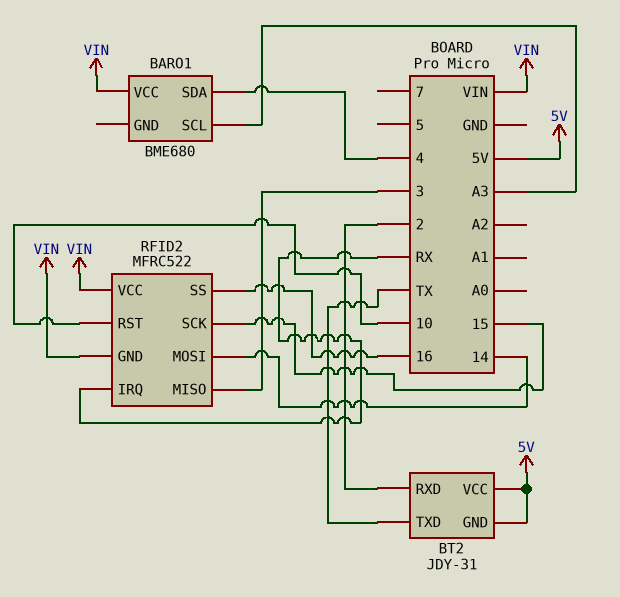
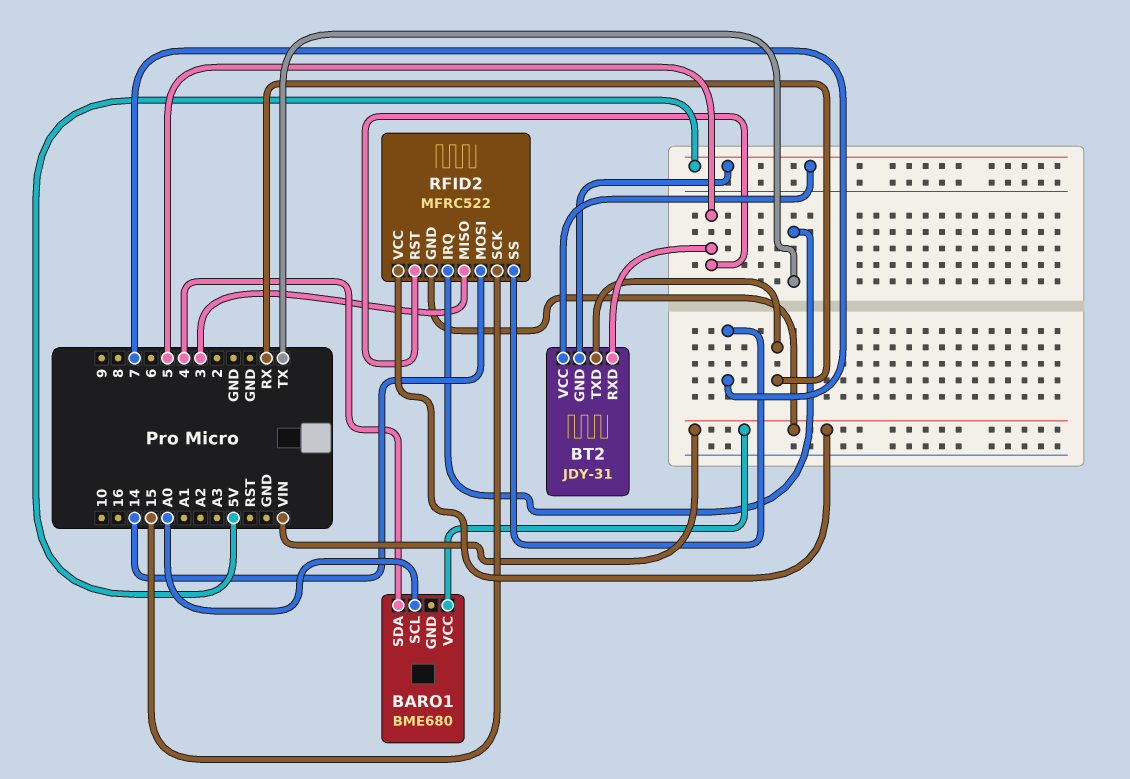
BARO1 pin SCL: A3 -> A0
BT2 pin RXD: 2 -> 5
BT2 pin TXD: TX -> RX
RFID2 pin IRQ: RX -> TX
RFID2 pin RST: 10 -> 5
RFID2 pin SS: 16 -> 7

